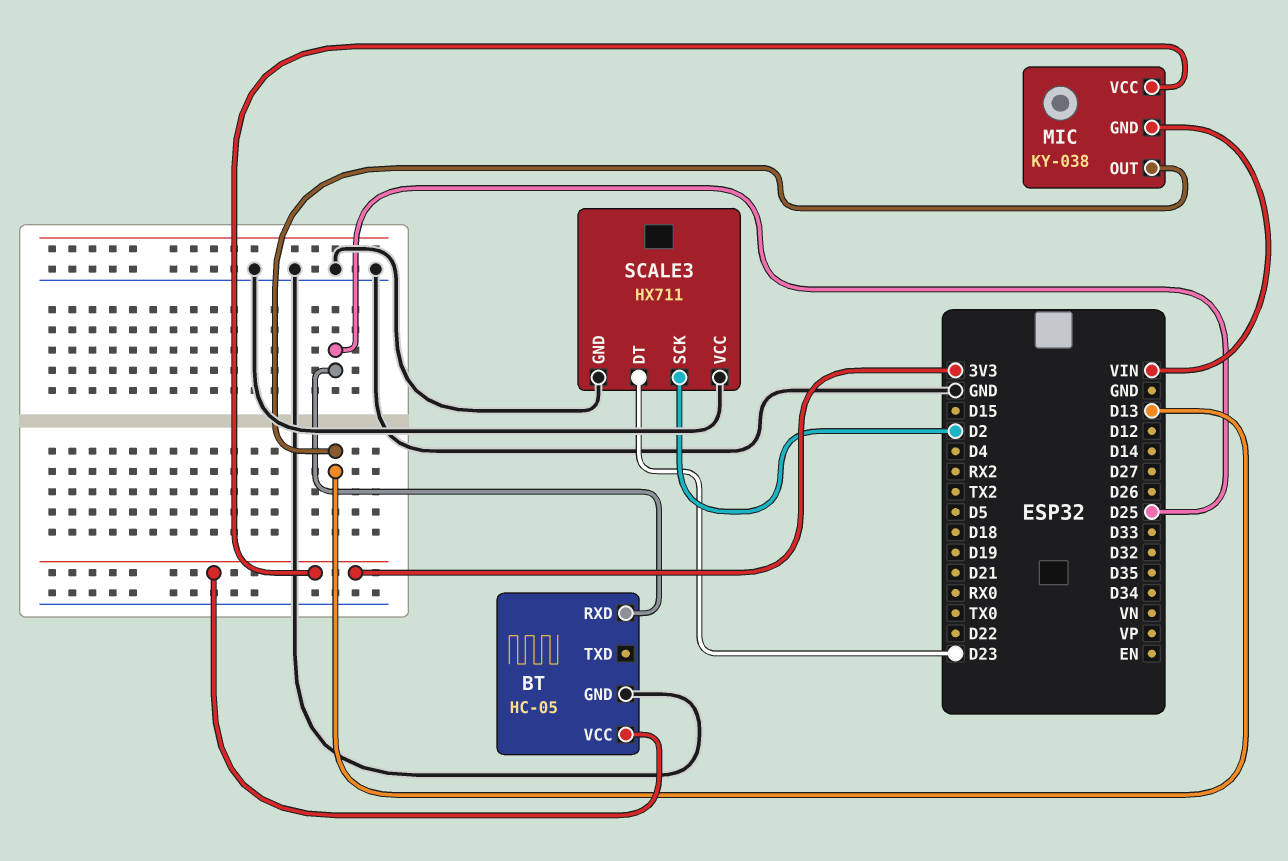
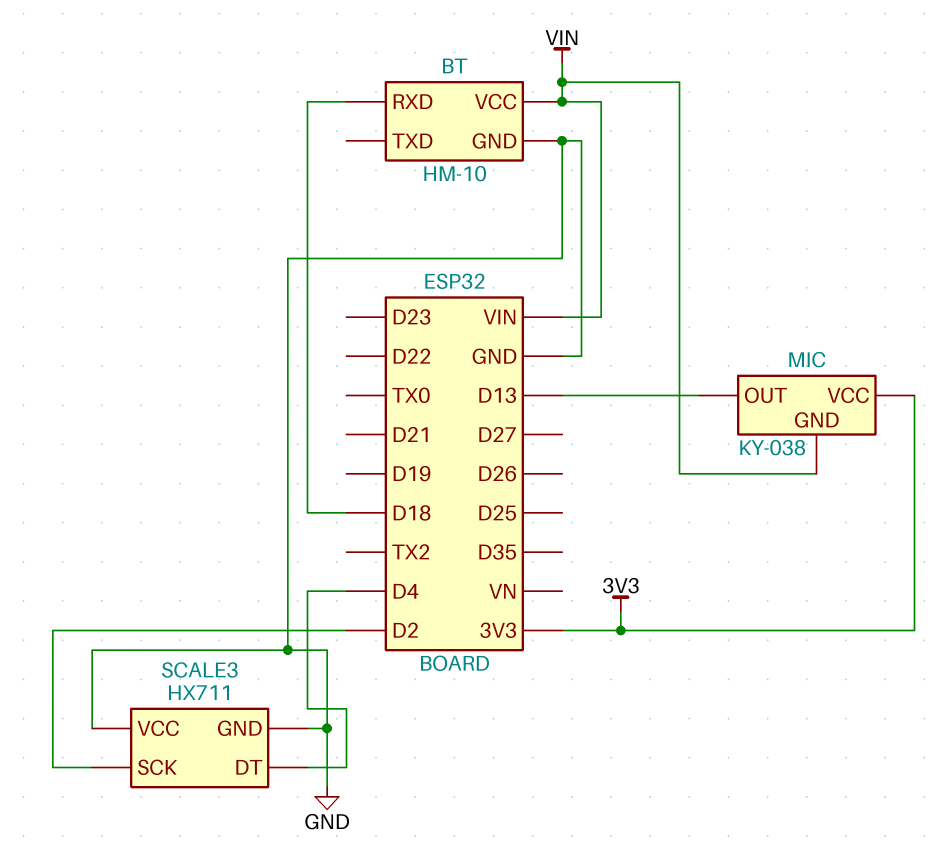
BT: HC-05 -> HM-10
BT pin RXD: D25 -> D18
BT pin VCC: 3V3 -> VIN
SCALE3 pin DT: D23 -> D4

